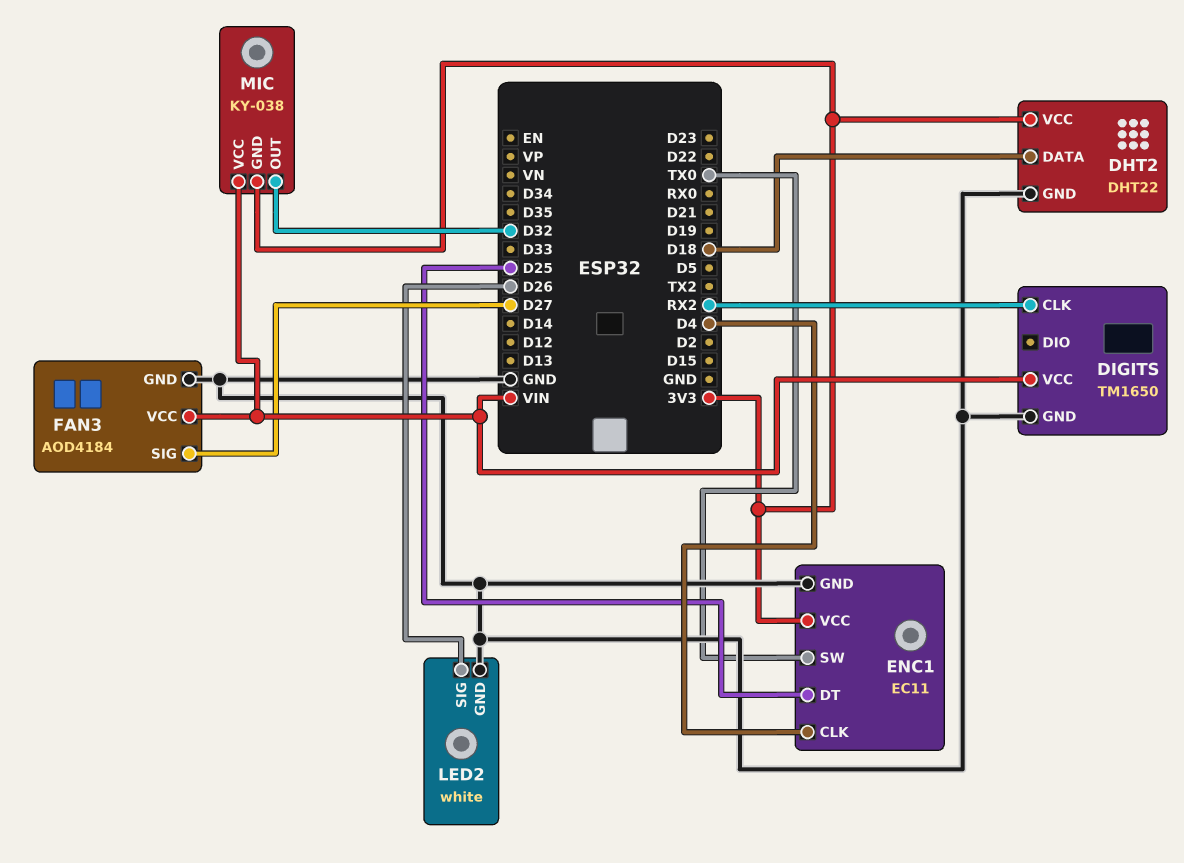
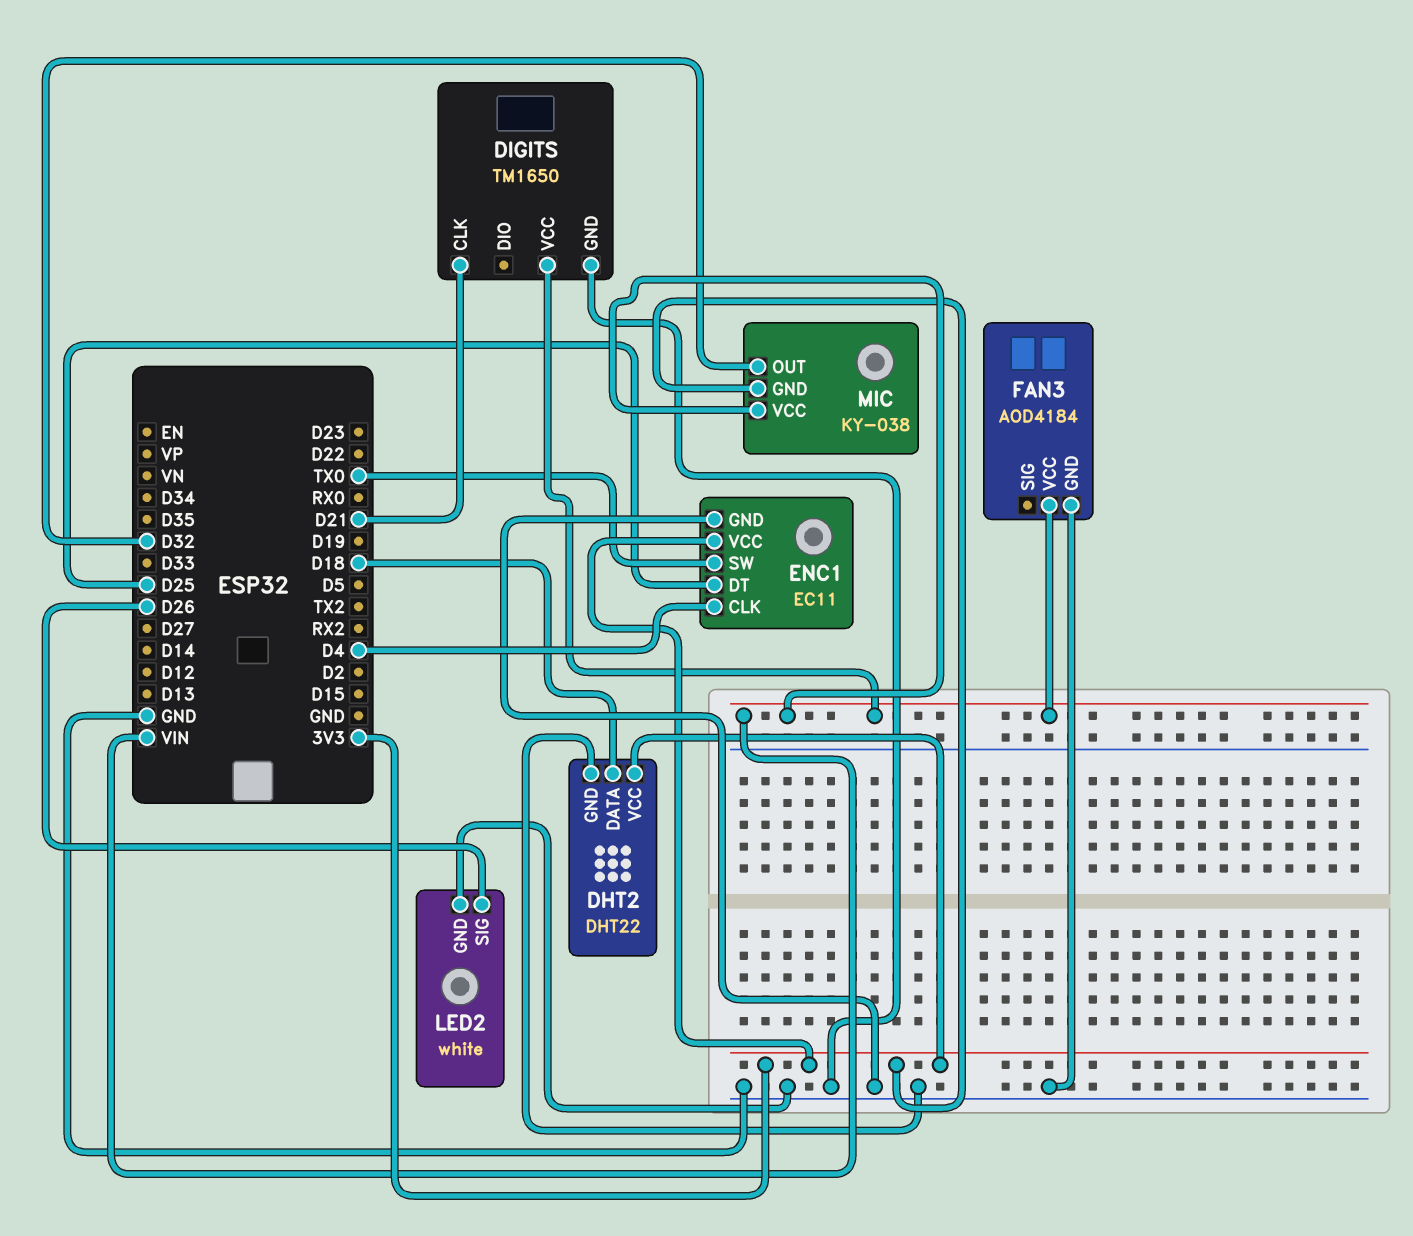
DIGITS pin CLK: RX2 -> D21
FAN3 pin SIG: D27 -> none

